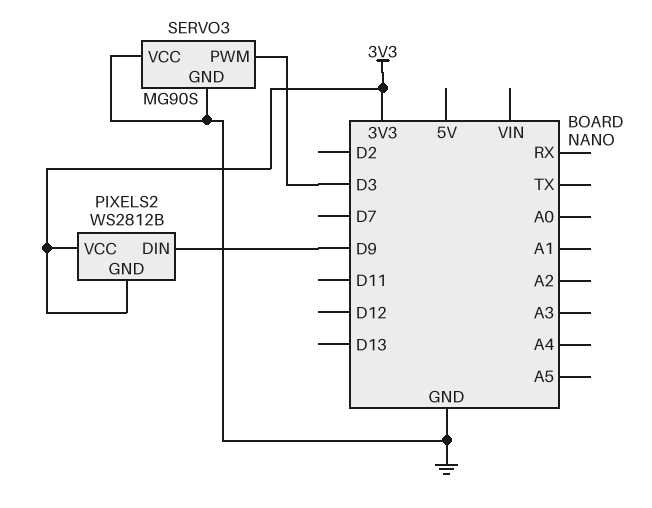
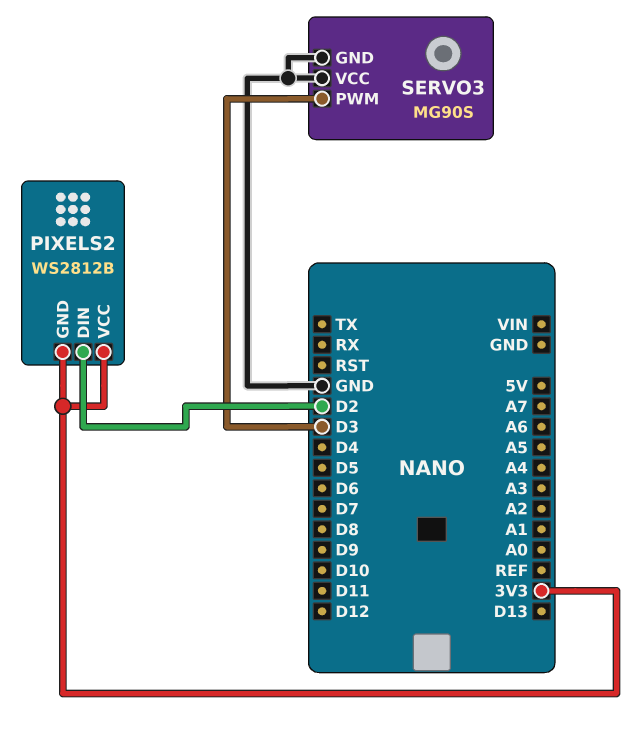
PIXELS2 pin DIN: D9 -> D2

